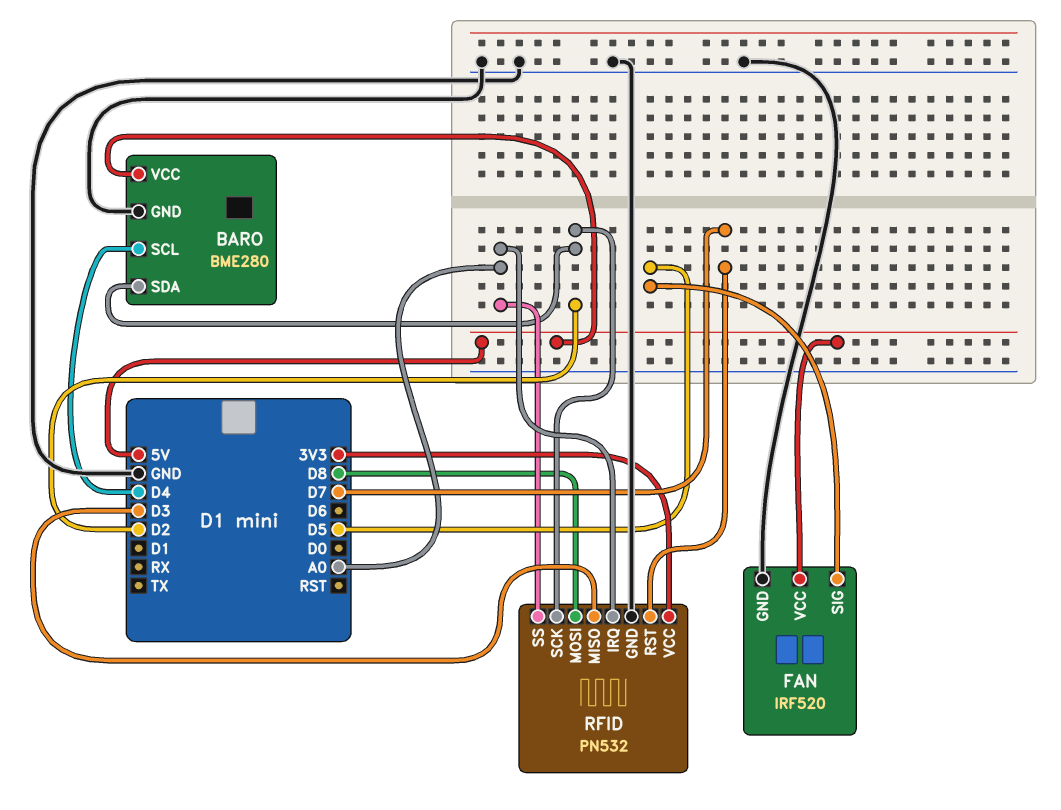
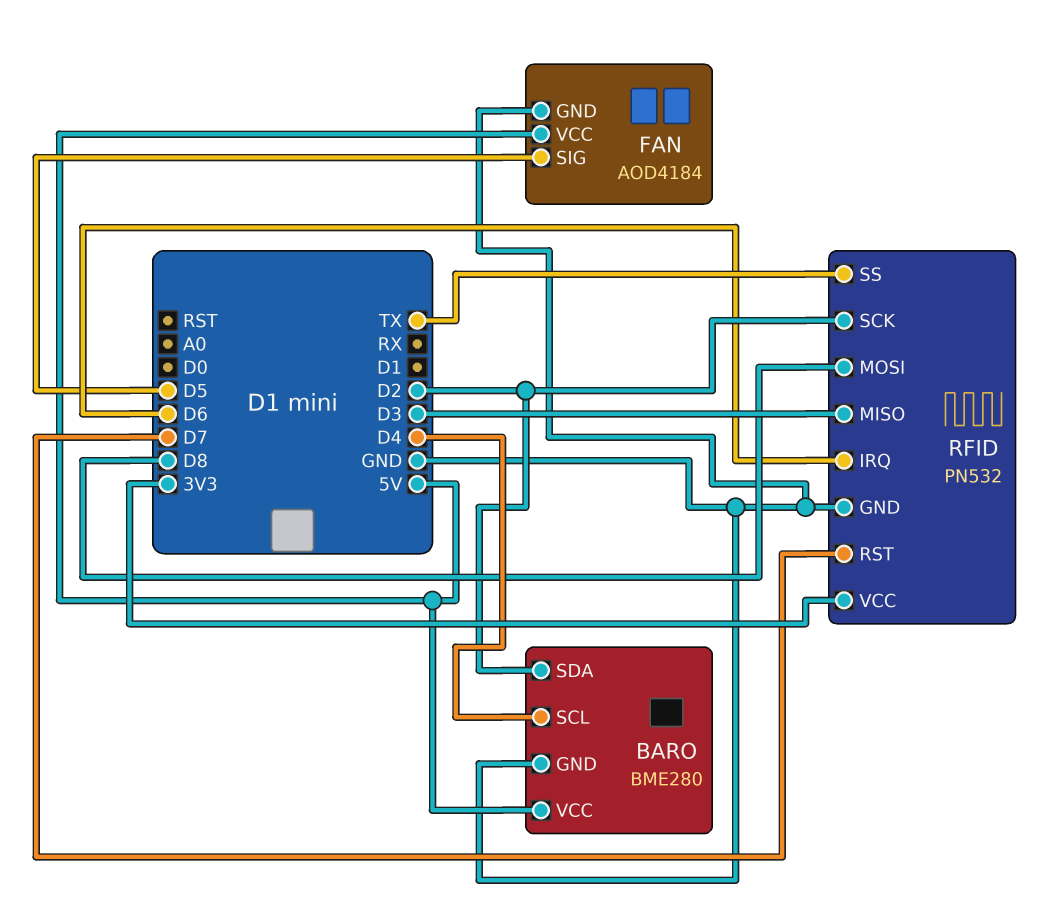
FAN: IRF520 -> AOD4184
RFID pin IRQ: A0 -> D6
RFID pin SS: A0 -> TX

